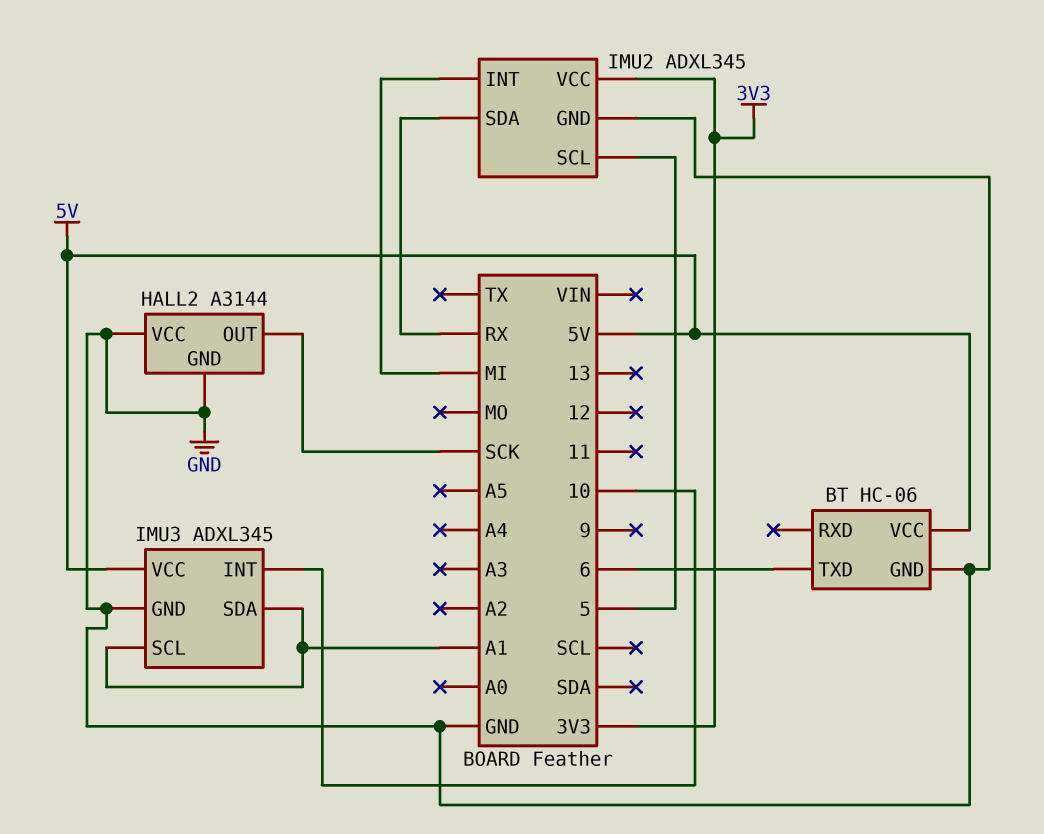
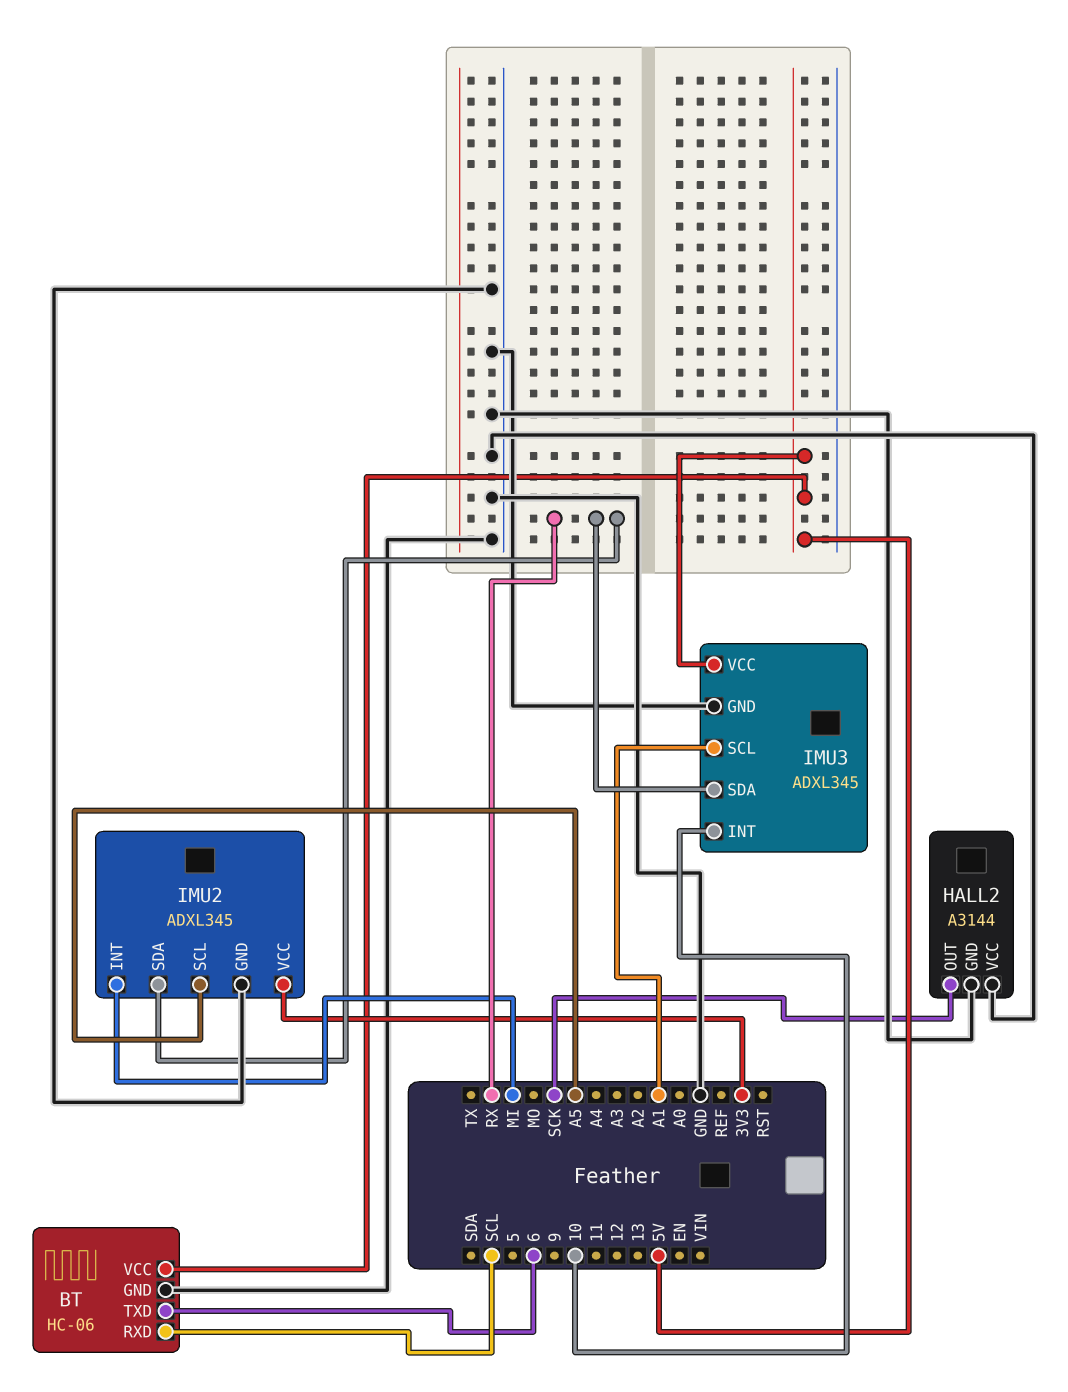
BT pin RXD: none -> SCL
IMU2 pin SCL: 5 -> A5
IMU3 pin SDA: A1 -> RX

